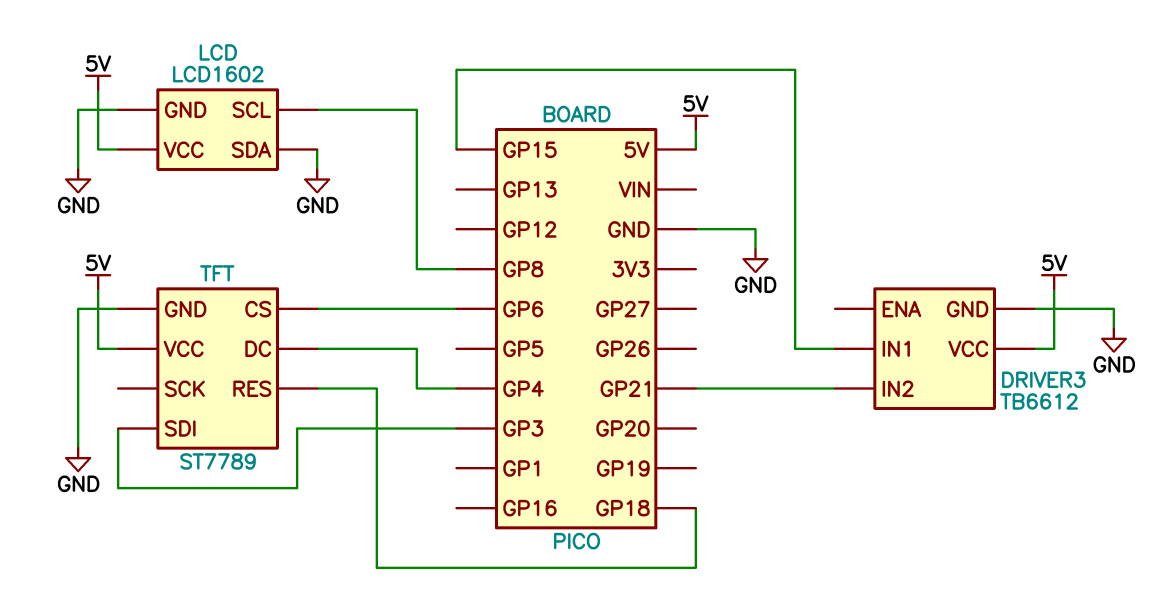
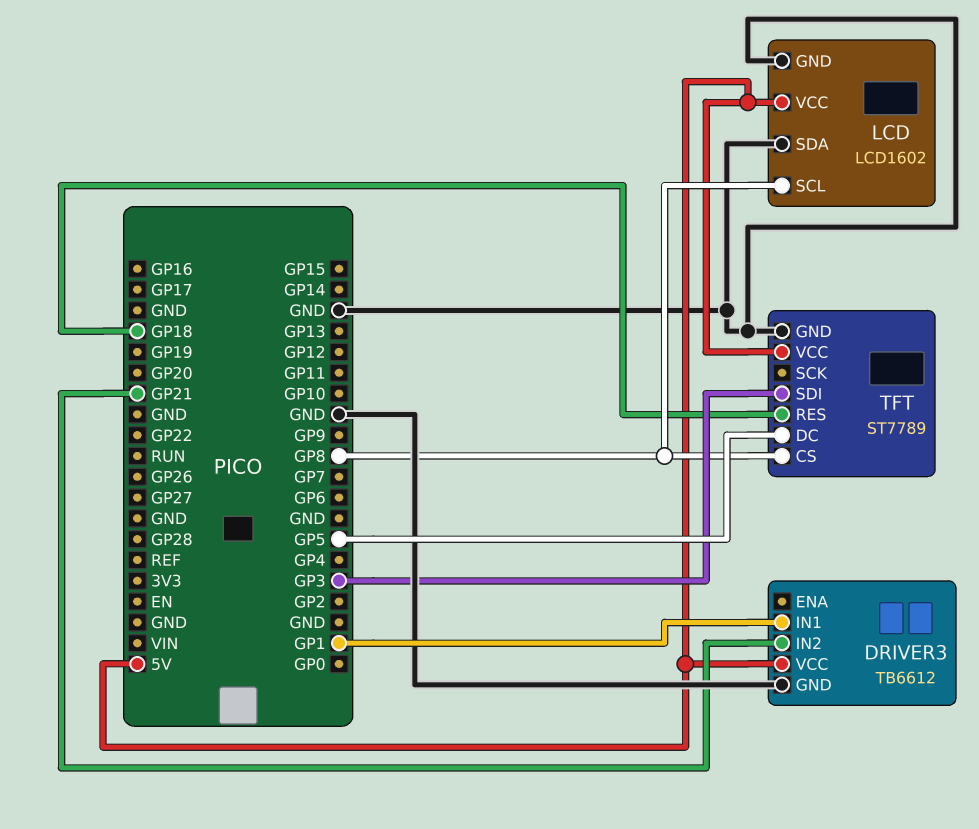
DRIVER3 pin IN1: GP15 -> GP1
TFT pin CS: GP6 -> GP8
TFT pin DC: GP4 -> GP5

